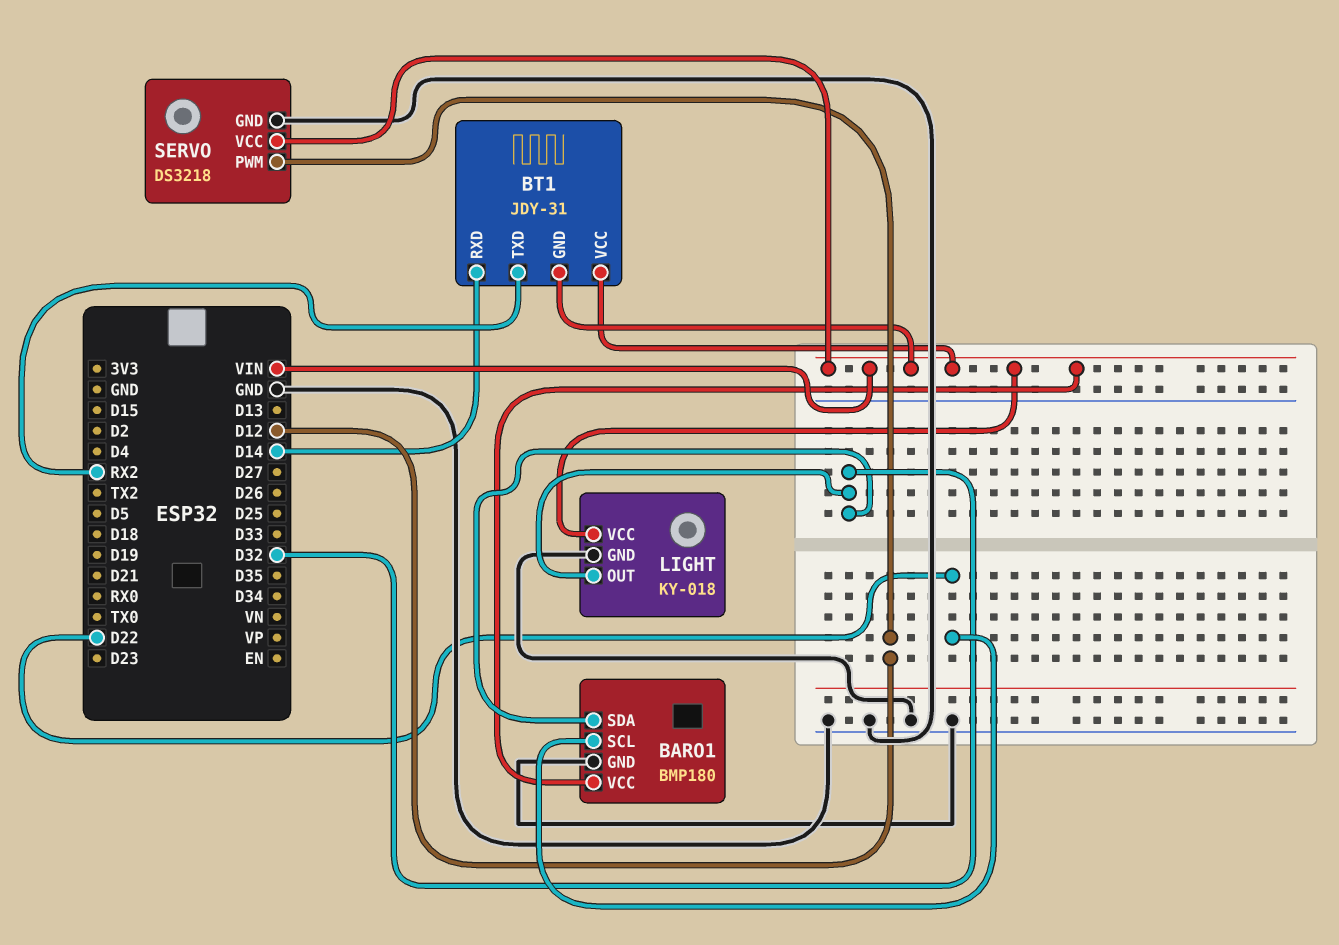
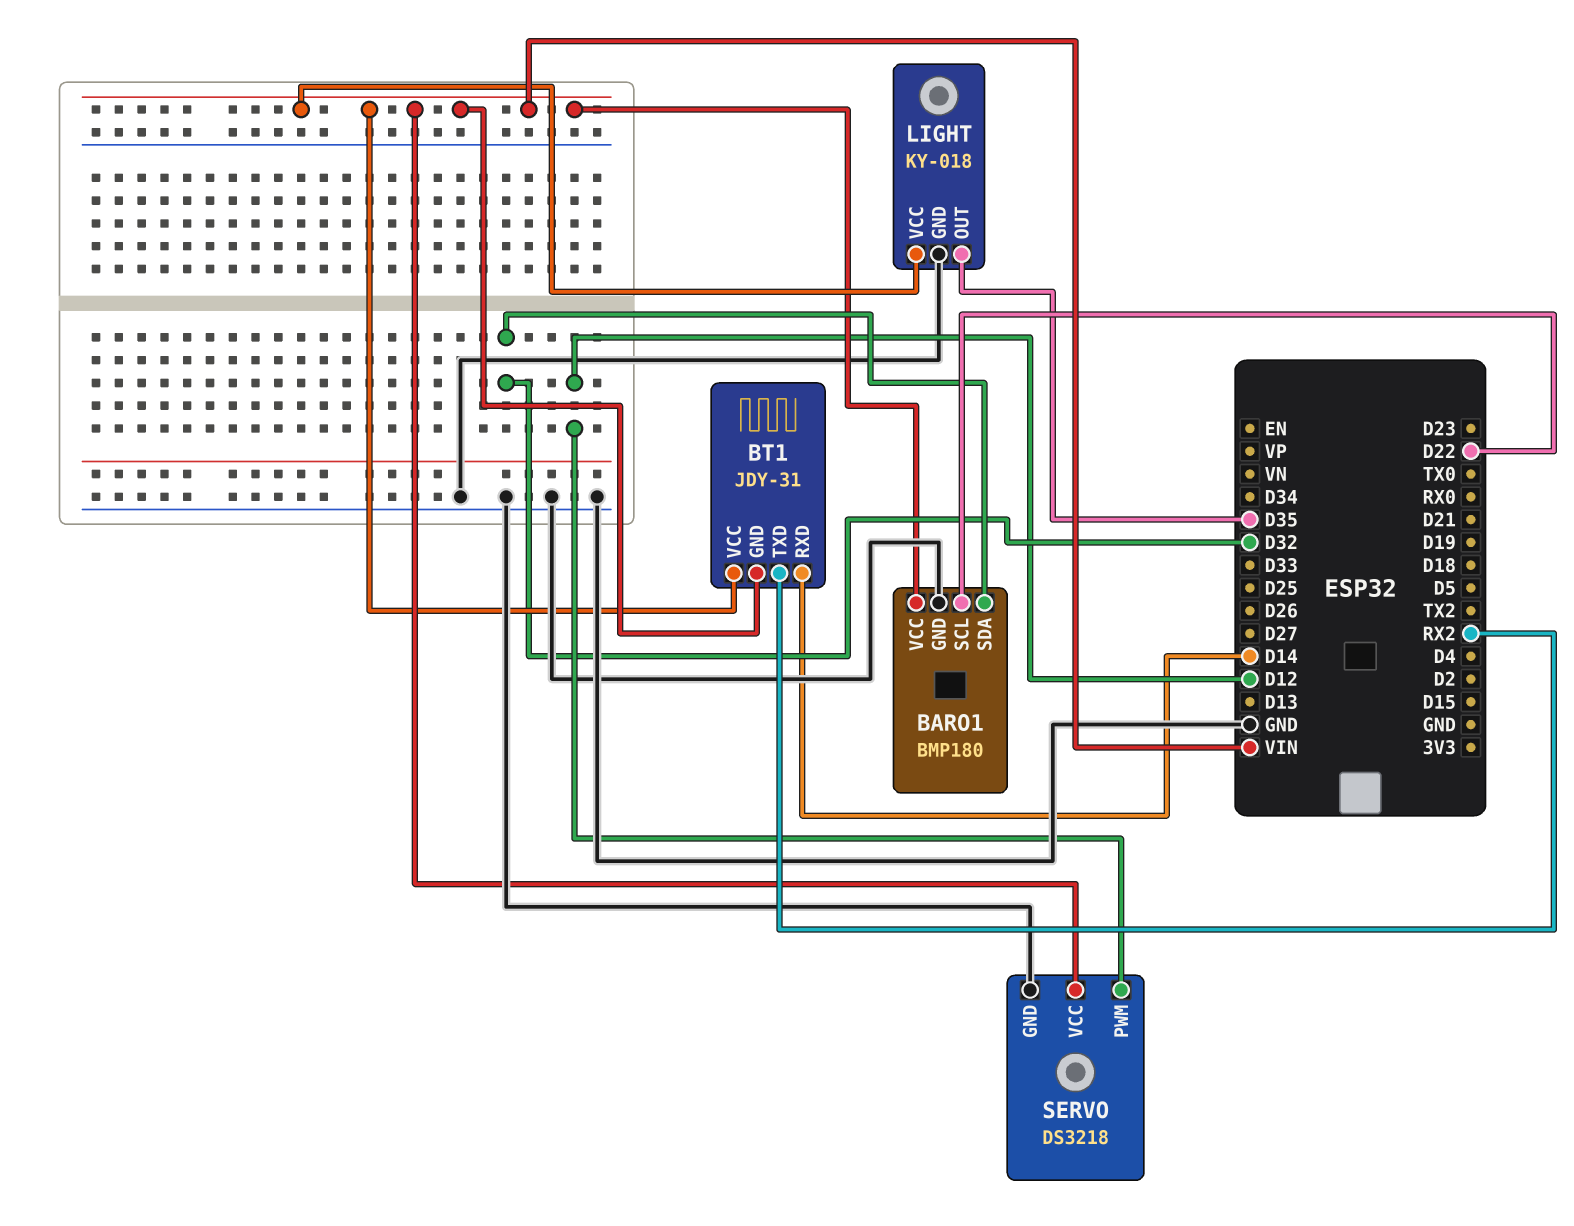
LIGHT pin OUT: D32 -> D35

